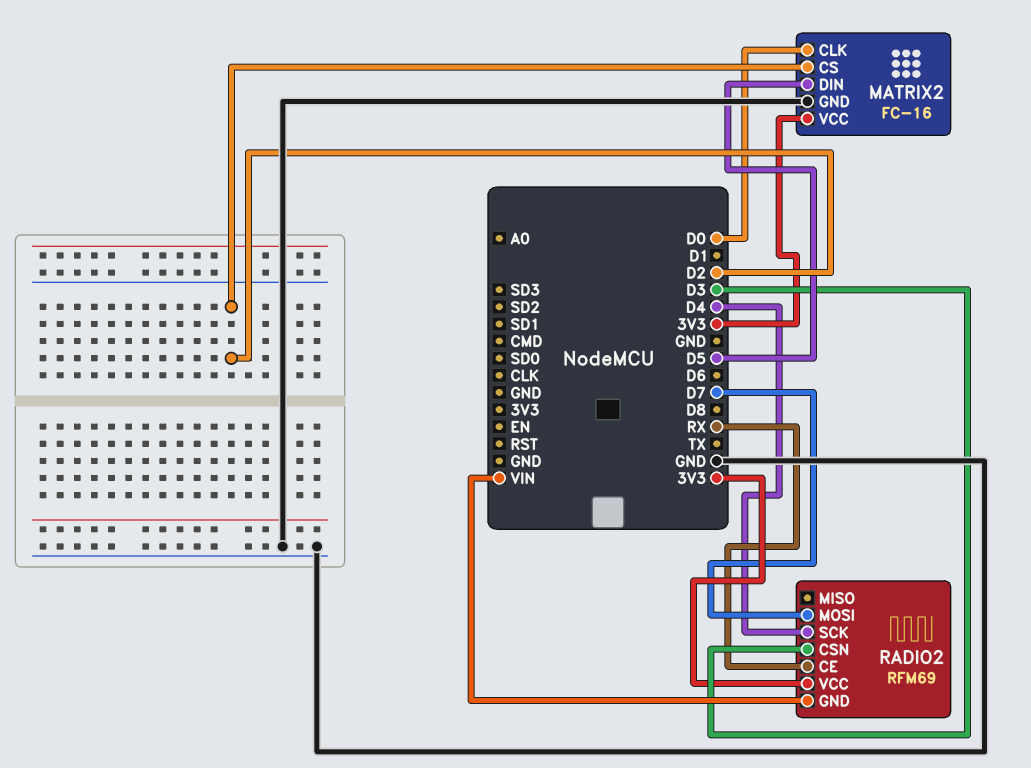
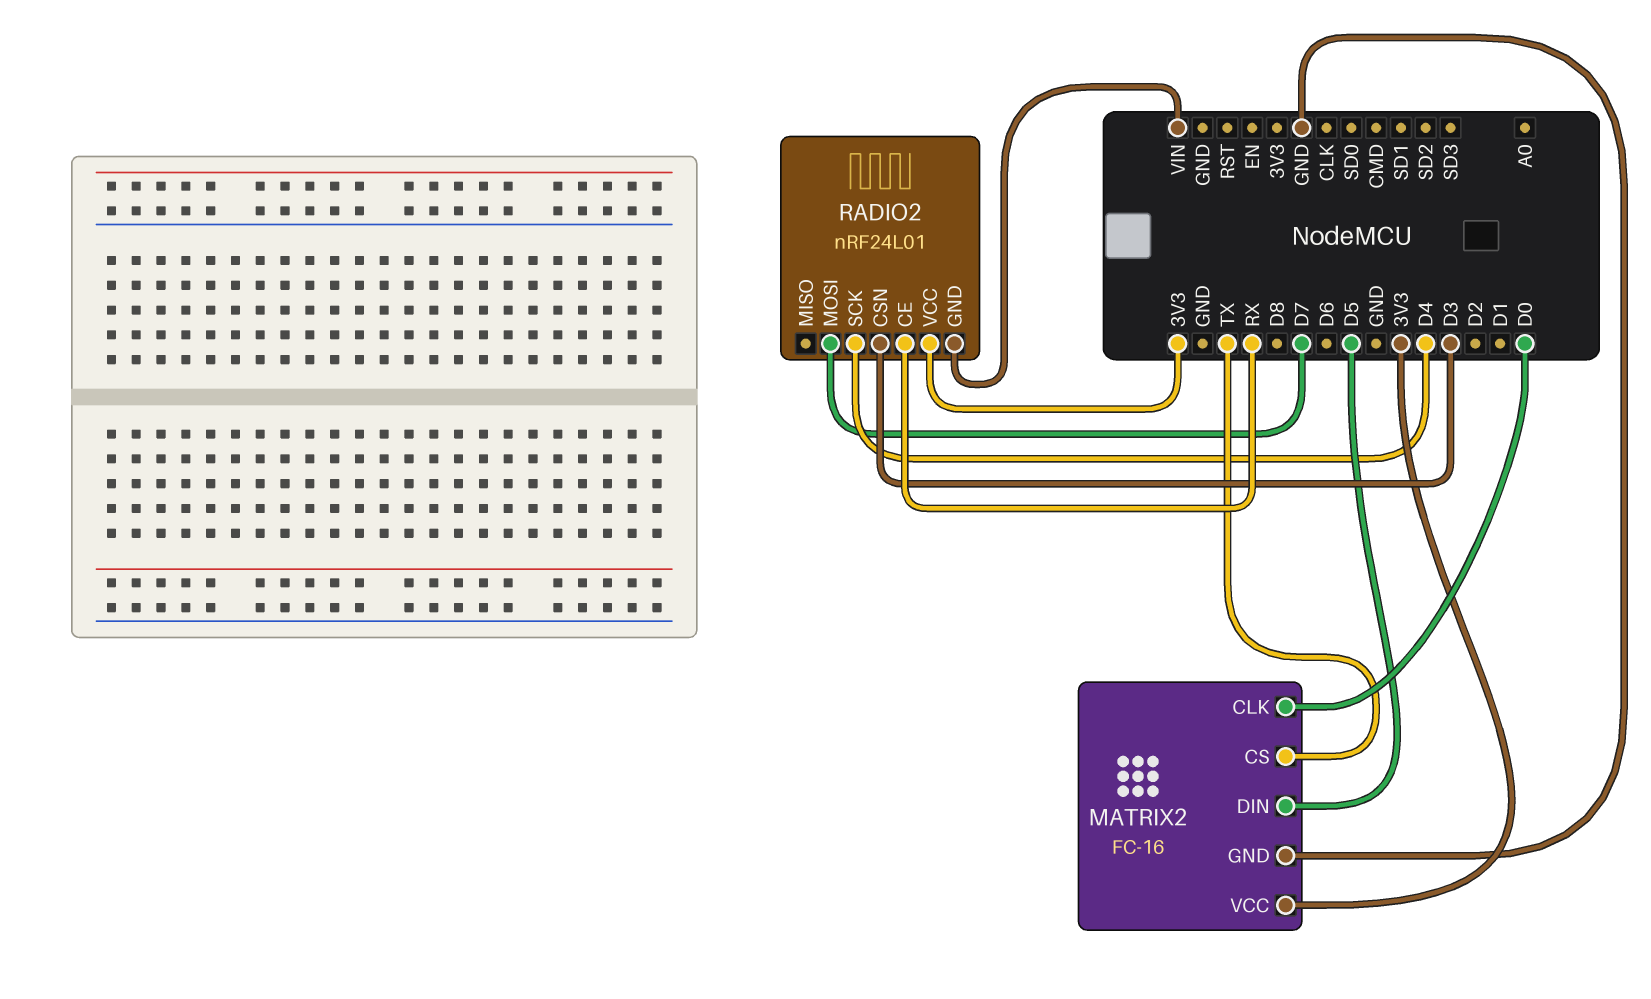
MATRIX2 pin CS: D2 -> TX
RADIO2: RFM69 -> nRF24L01

